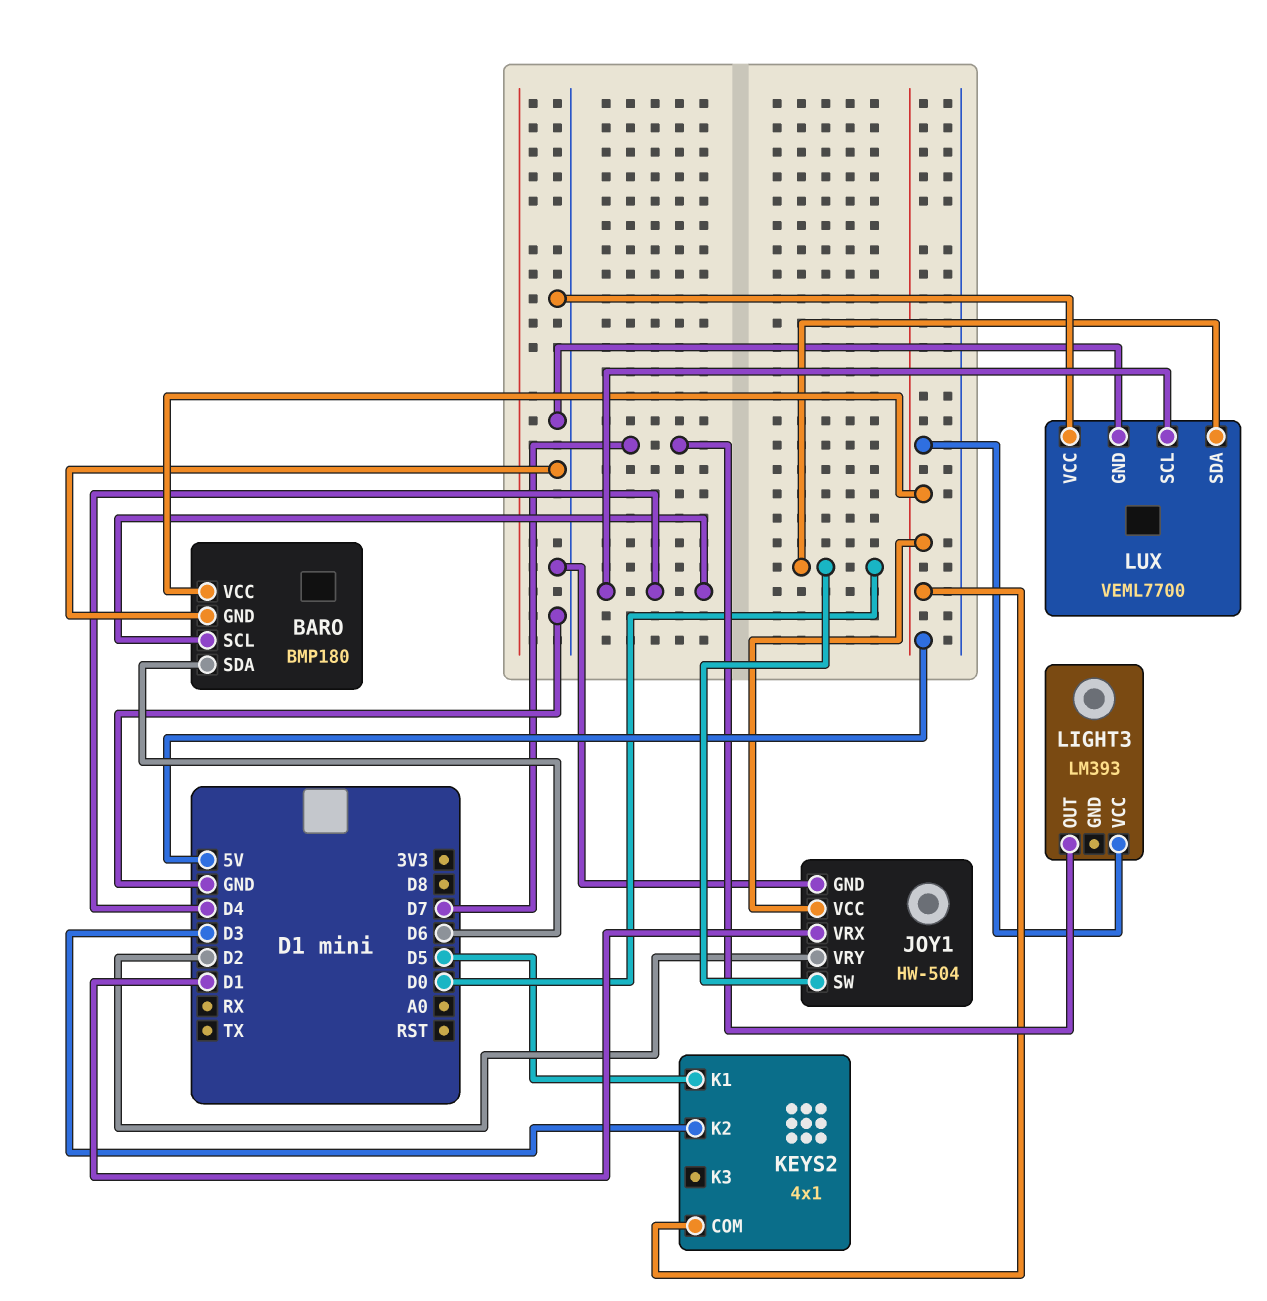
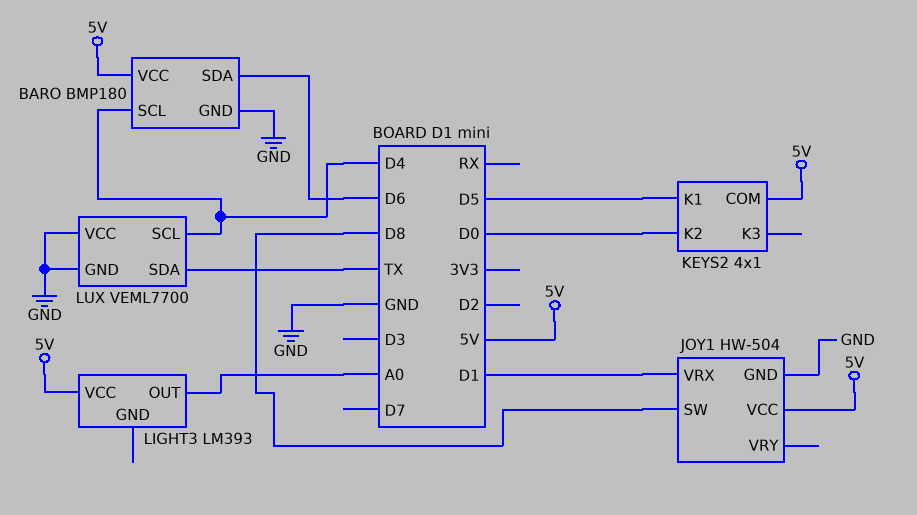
JOY1 pin SW: D0 -> D8
JOY1 pin VRY: D2 -> none
KEYS2 pin K2: D3 -> D0
LIGHT3 pin OUT: D7 -> A0
LUX pin SDA: D0 -> TX

